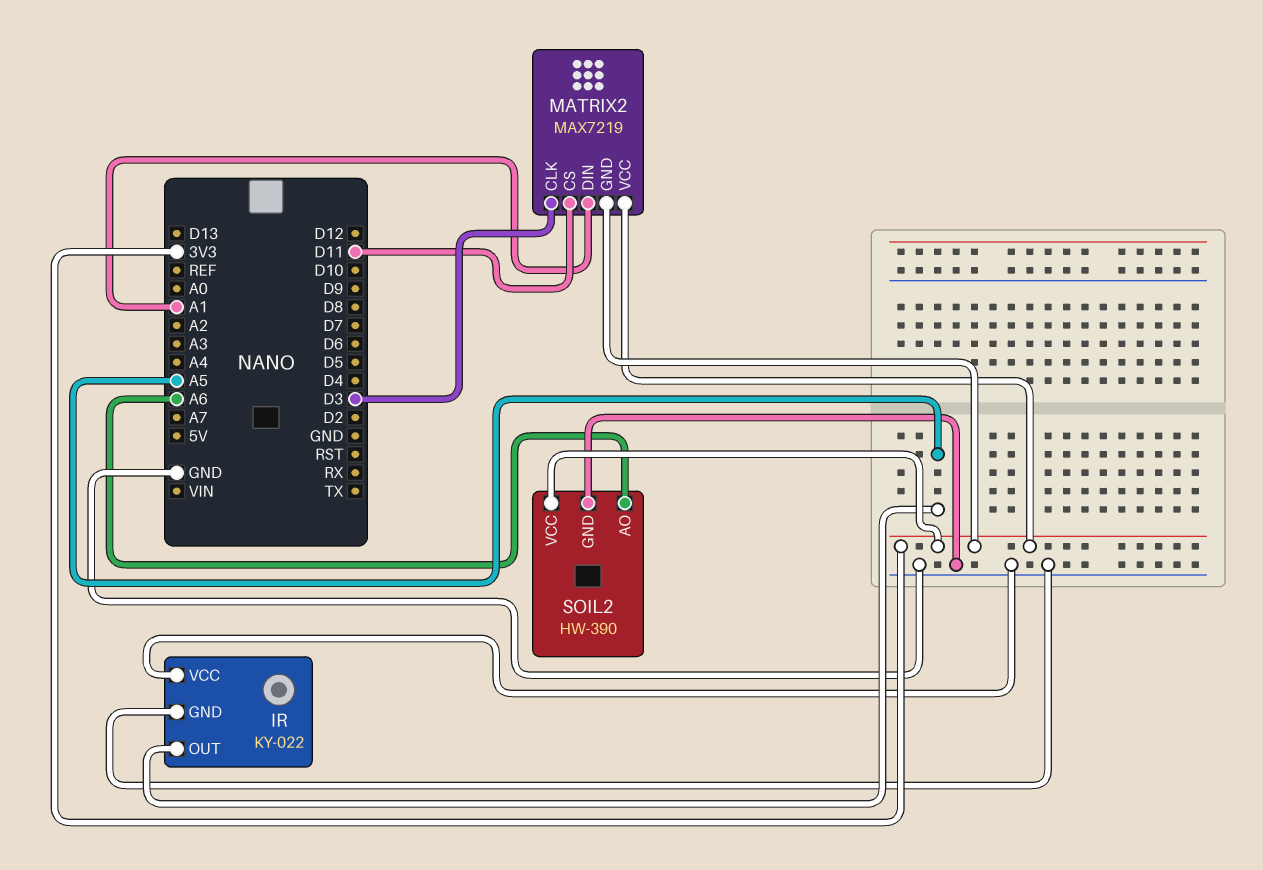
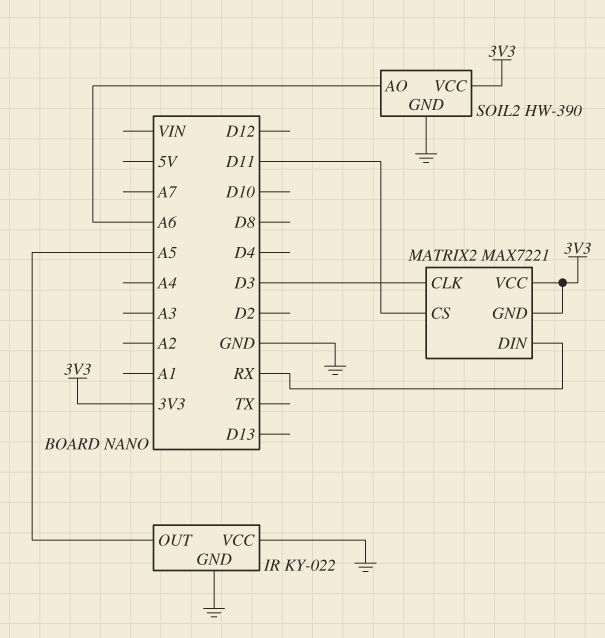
MATRIX2: MAX7219 -> MAX7221
MATRIX2 pin DIN: A1 -> RX

